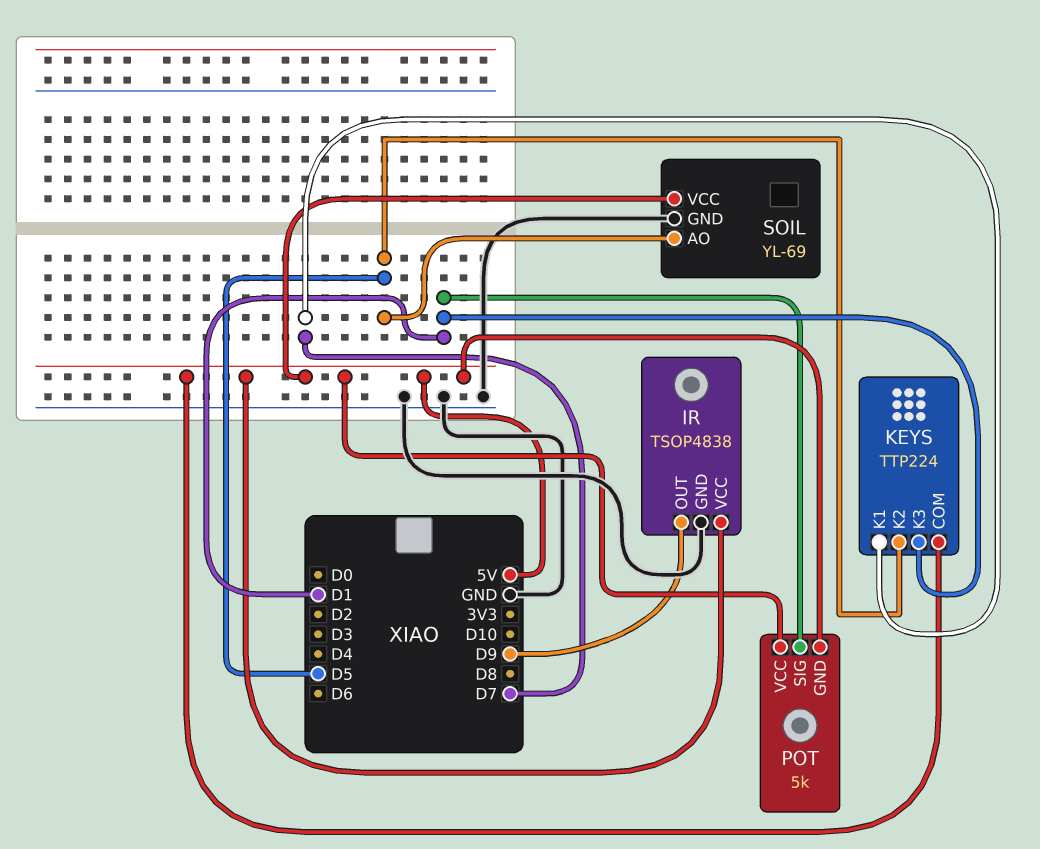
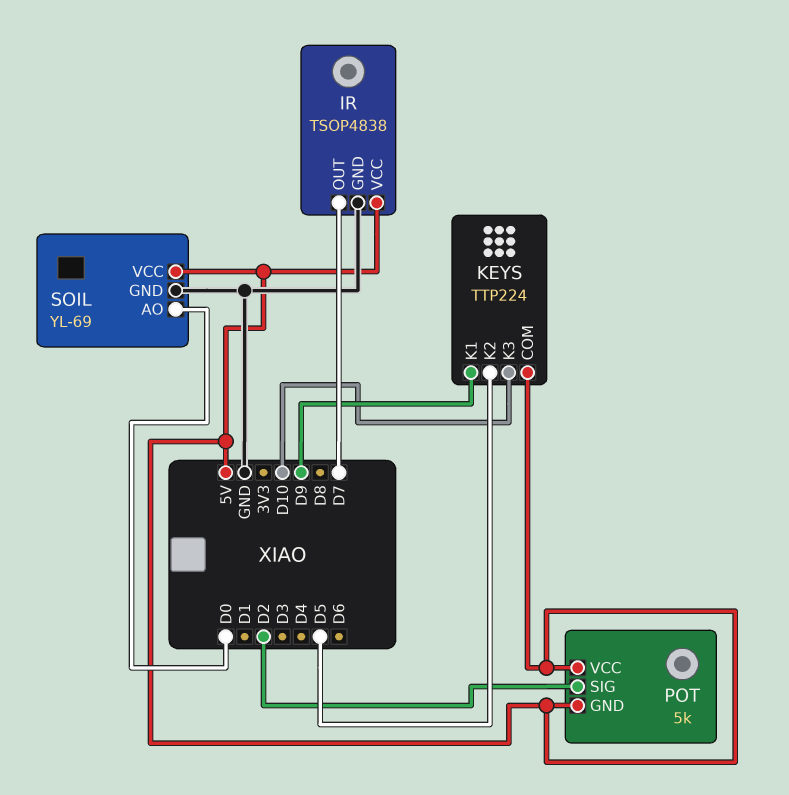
IR pin OUT: D9 -> D7
KEYS pin K1: D7 -> D9
KEYS pin K3: D1 -> D10
POT pin SIG: D1 -> D2
SOIL pin AO: D5 -> D0

